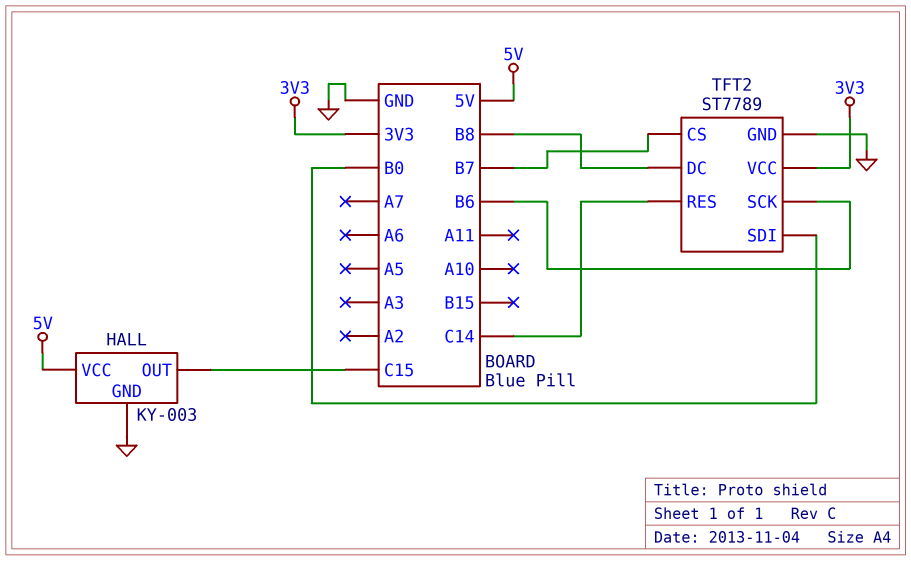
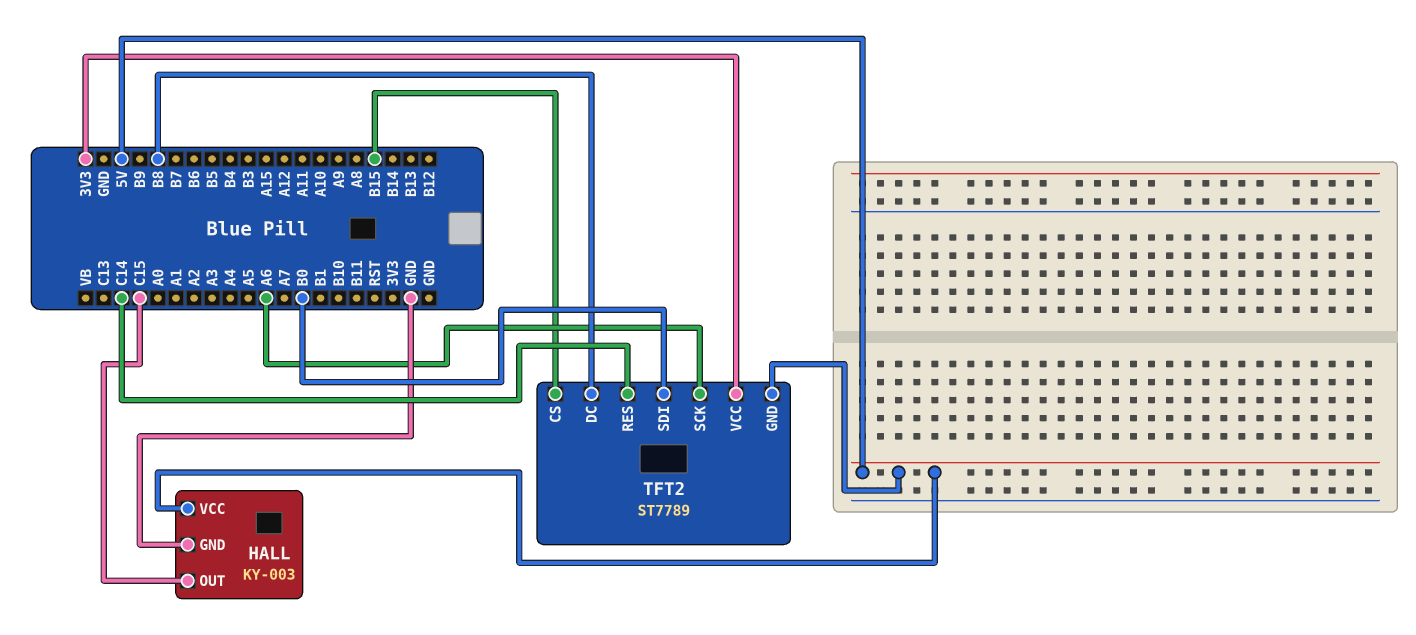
TFT2 pin CS: B7 -> B15
TFT2 pin GND: GND -> 5V
TFT2 pin SCK: B6 -> A6

